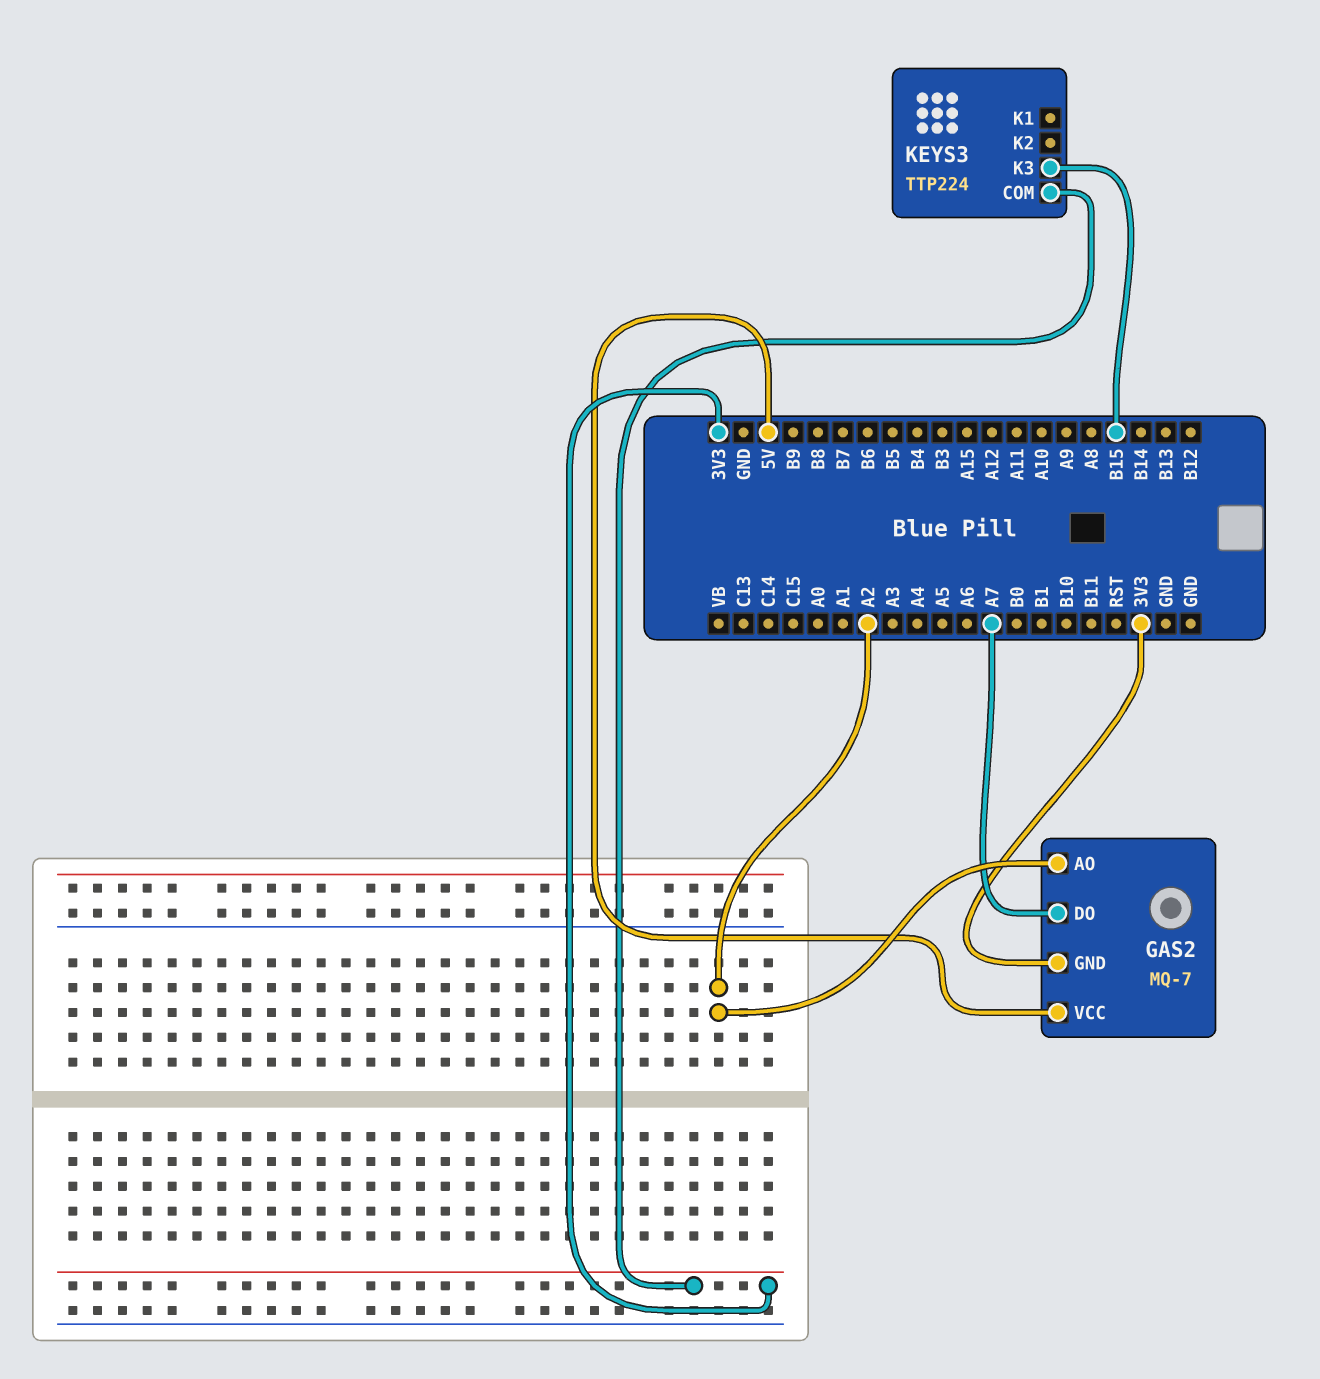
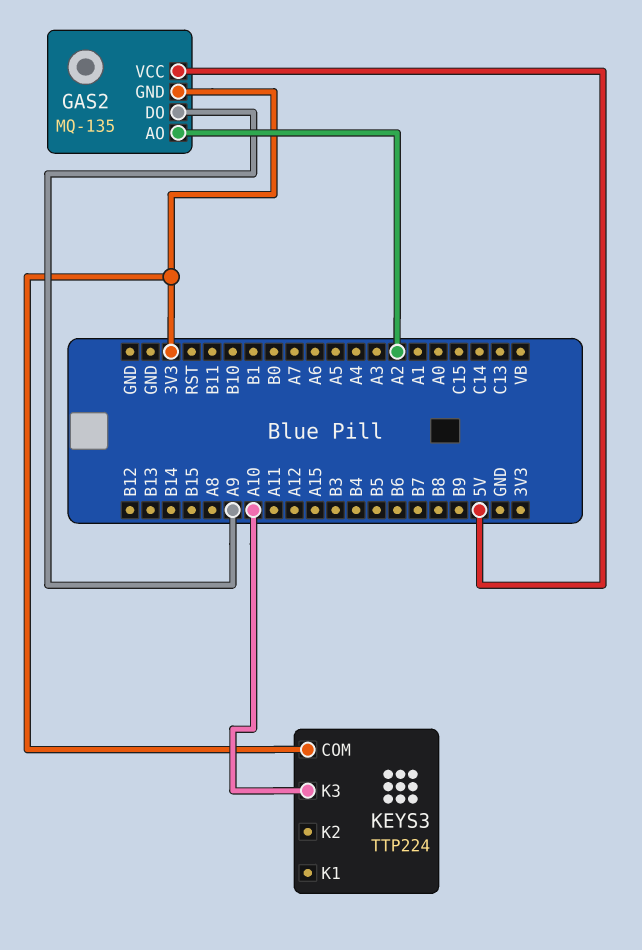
GAS2: MQ-7 -> MQ-135
GAS2 pin DO: A7 -> A9
KEYS3 pin K3: B15 -> A10

